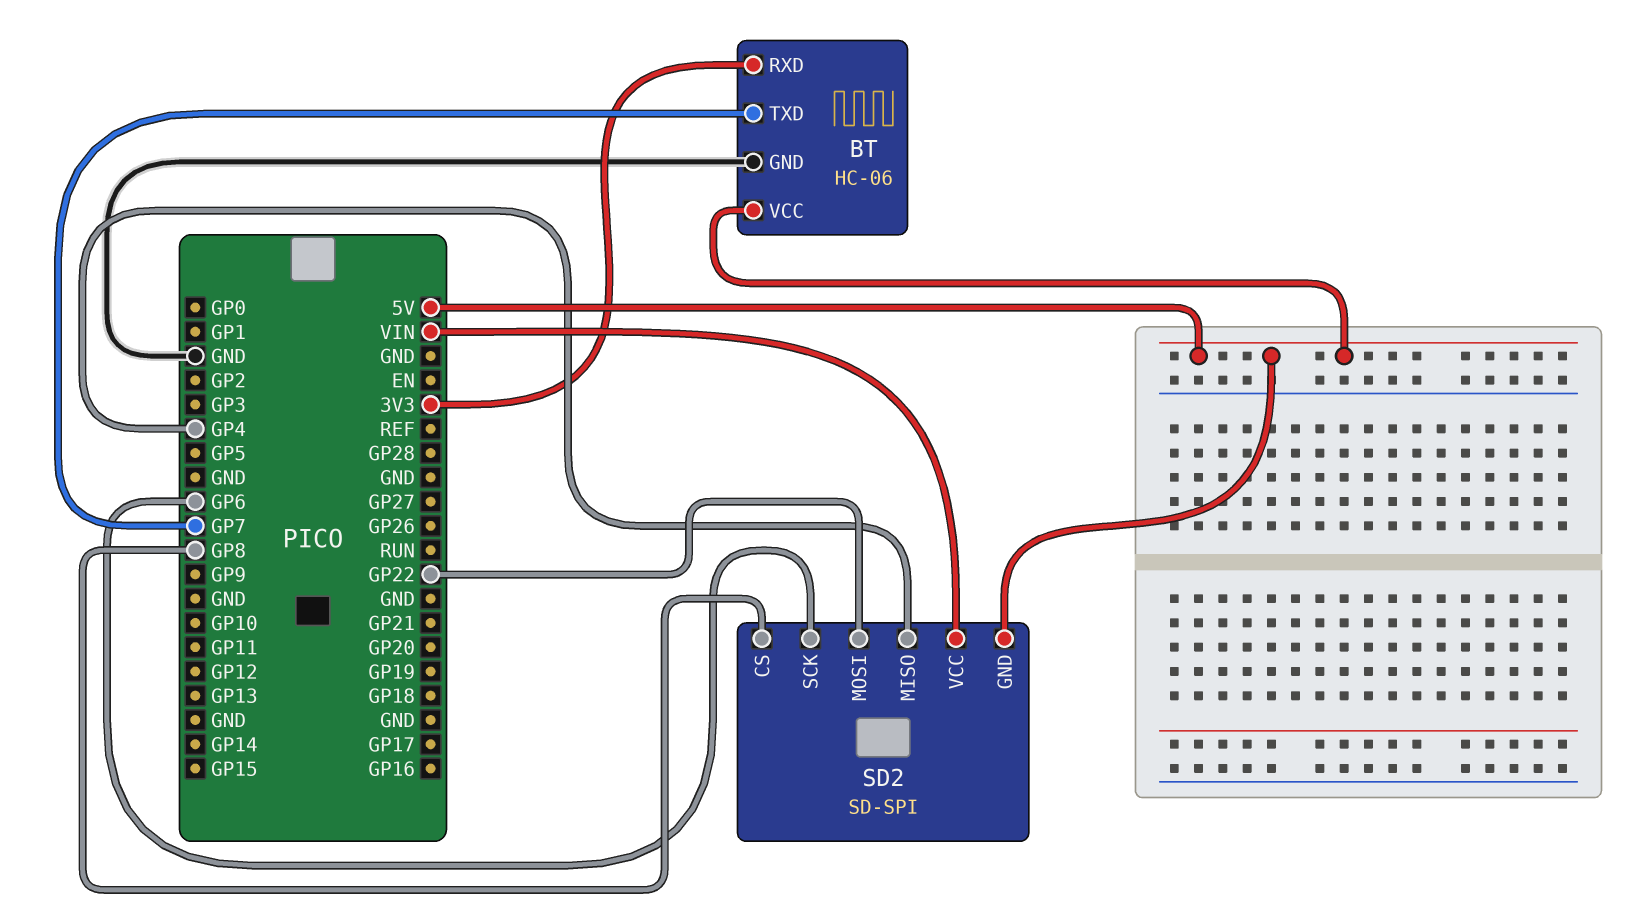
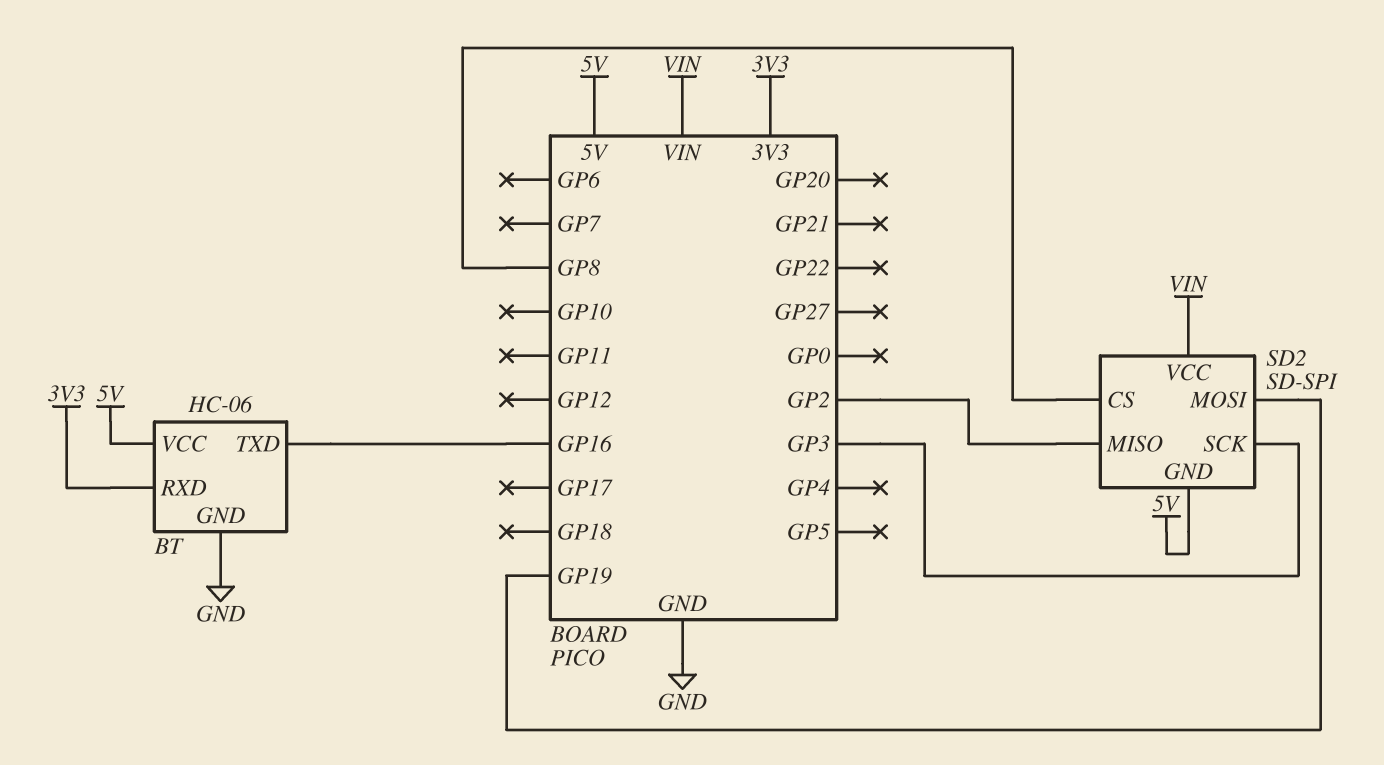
BT pin TXD: GP7 -> GP16
SD2 pin MISO: GP4 -> GP2
SD2 pin MOSI: GP22 -> GP19
SD2 pin SCK: GP6 -> GP3

